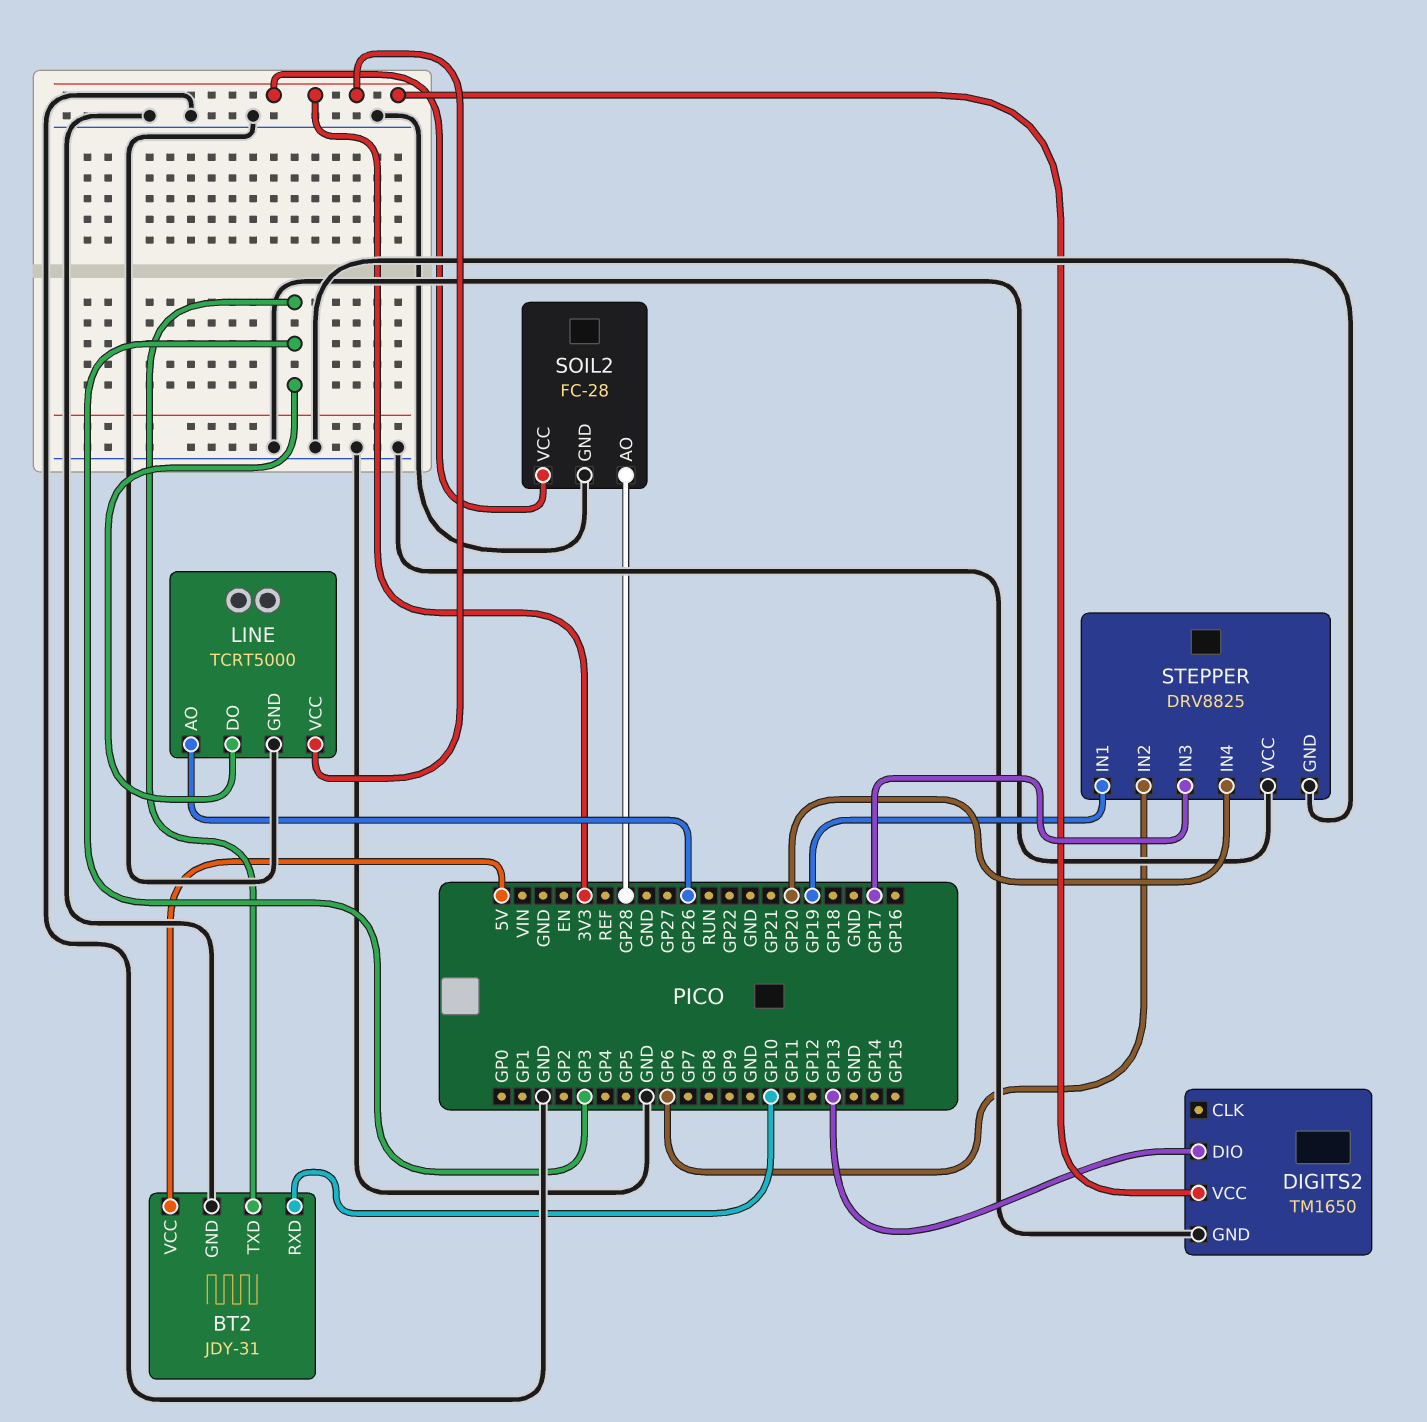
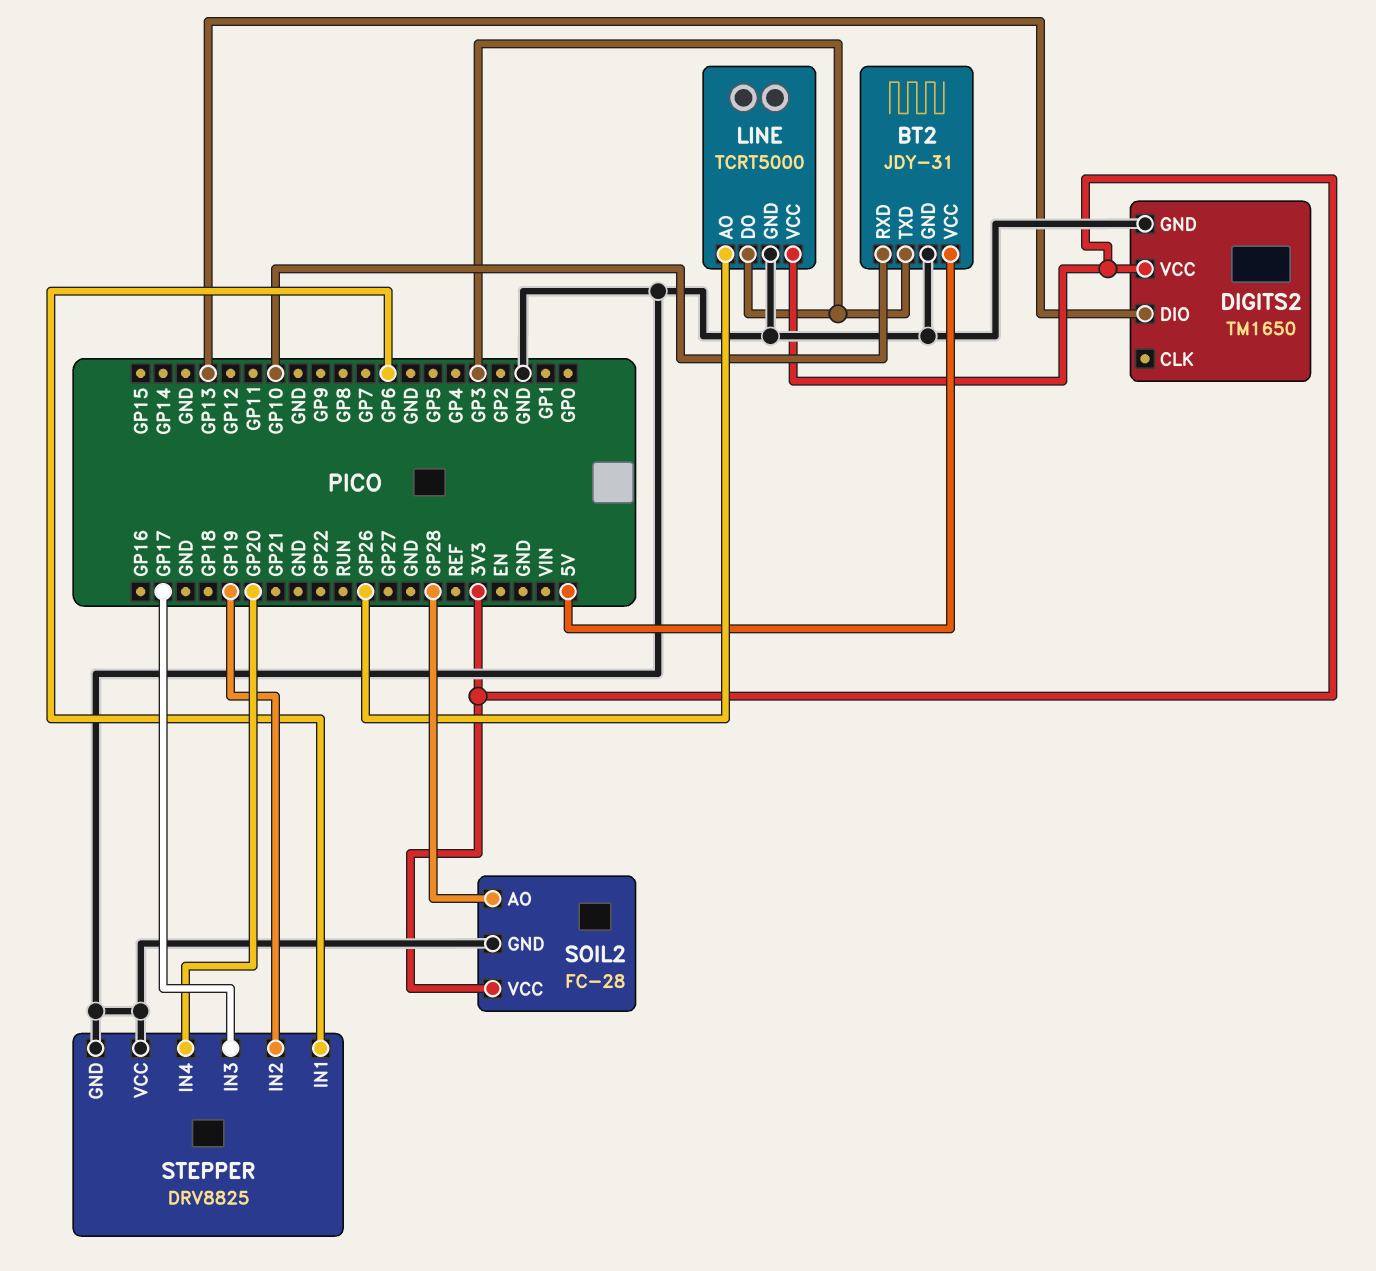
STEPPER pin IN1: GP19 -> GP6
STEPPER pin IN2: GP6 -> GP19

